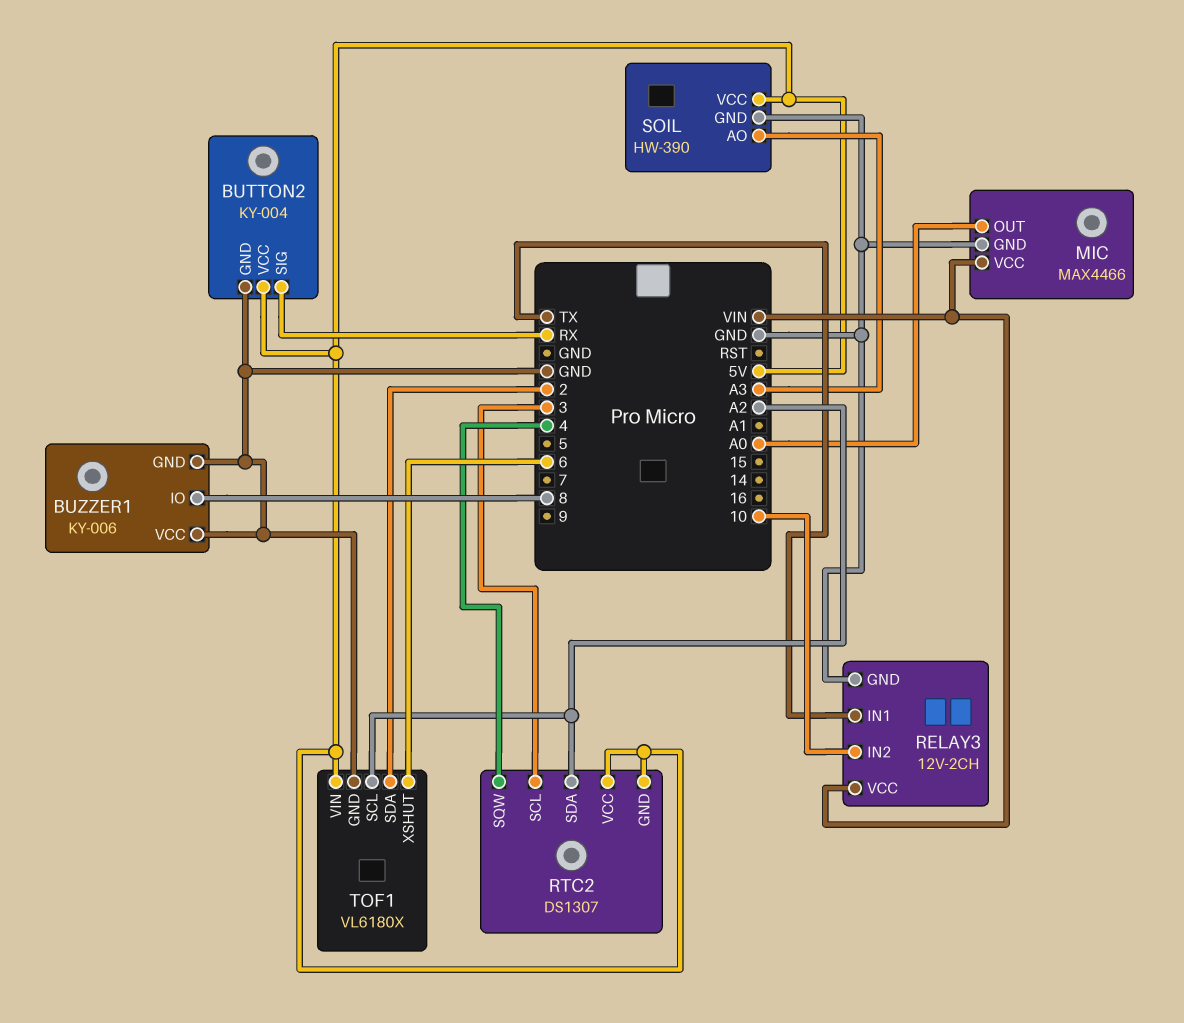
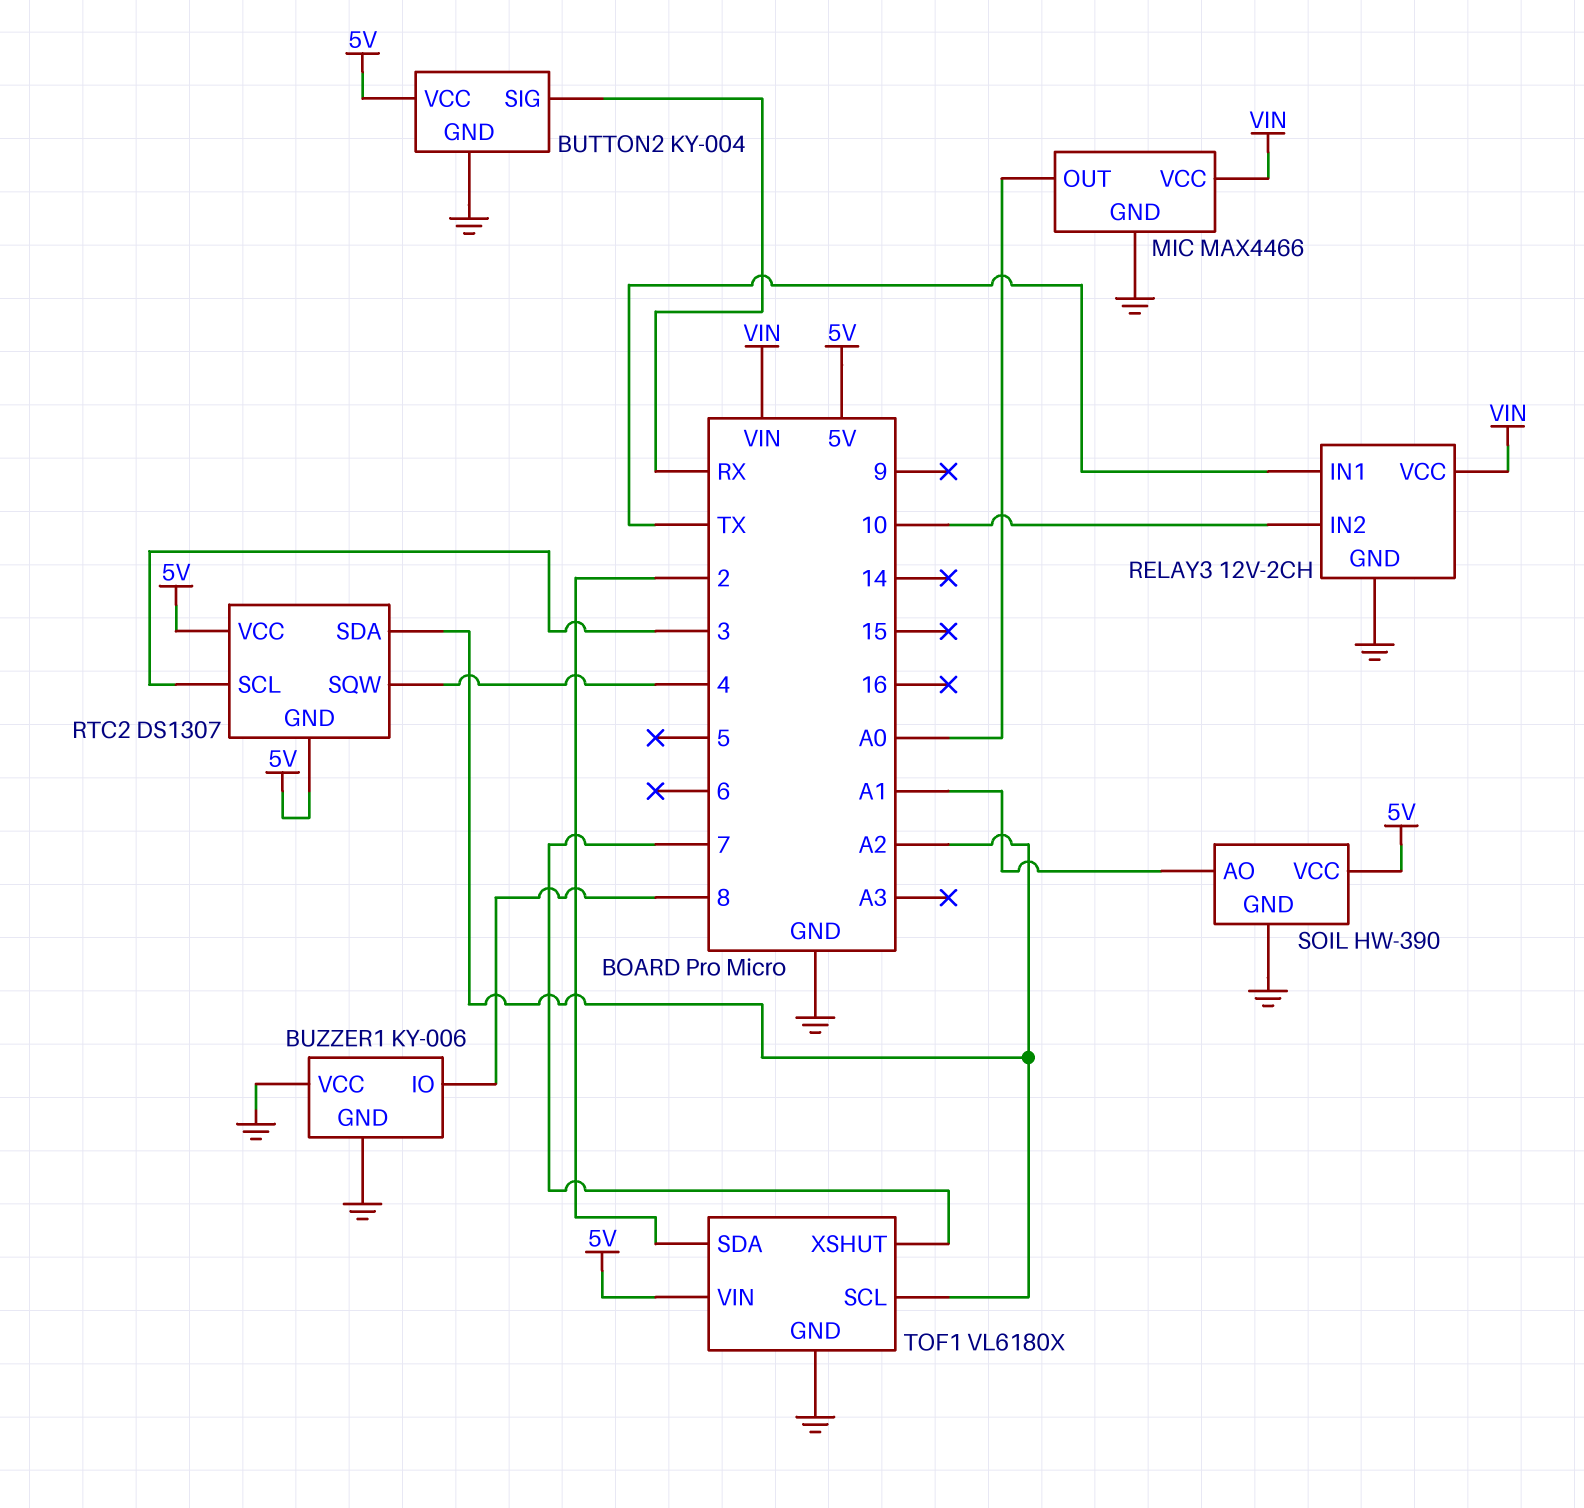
SOIL pin AO: A3 -> A1
TOF1 pin XSHUT: 6 -> 7

